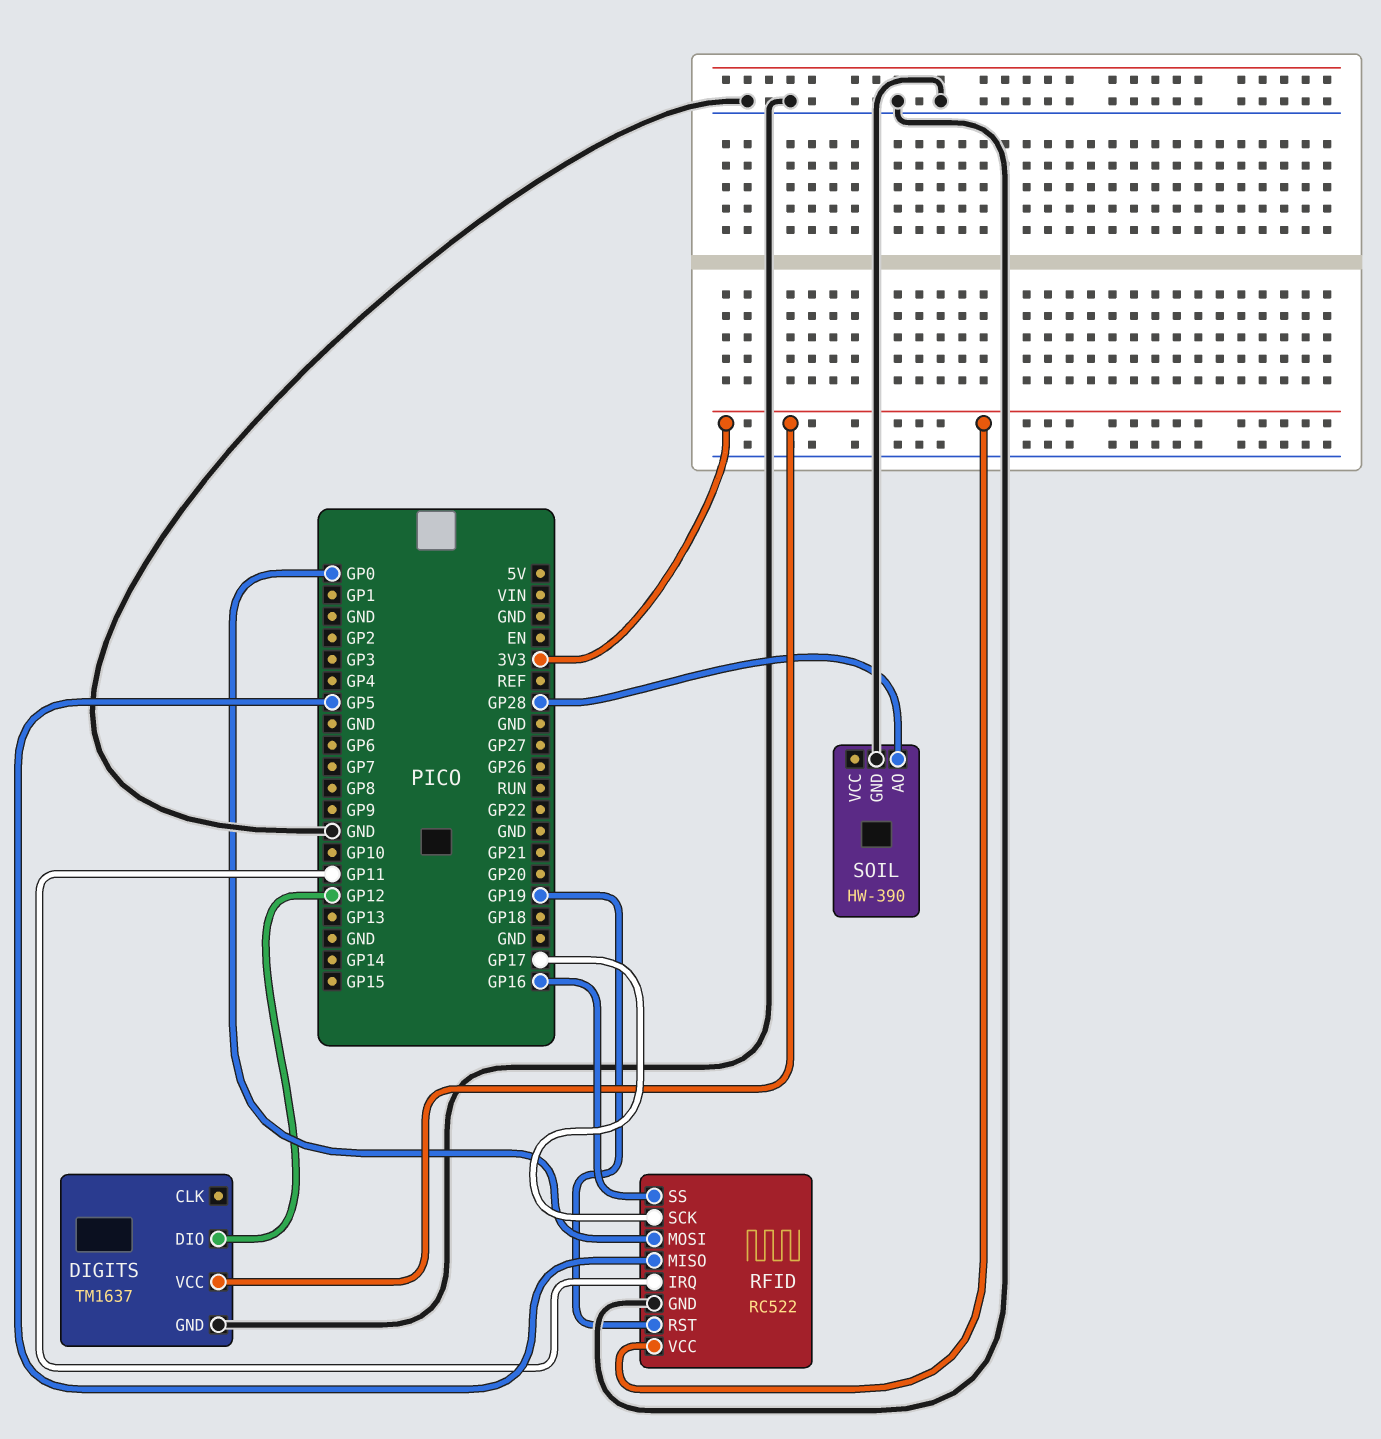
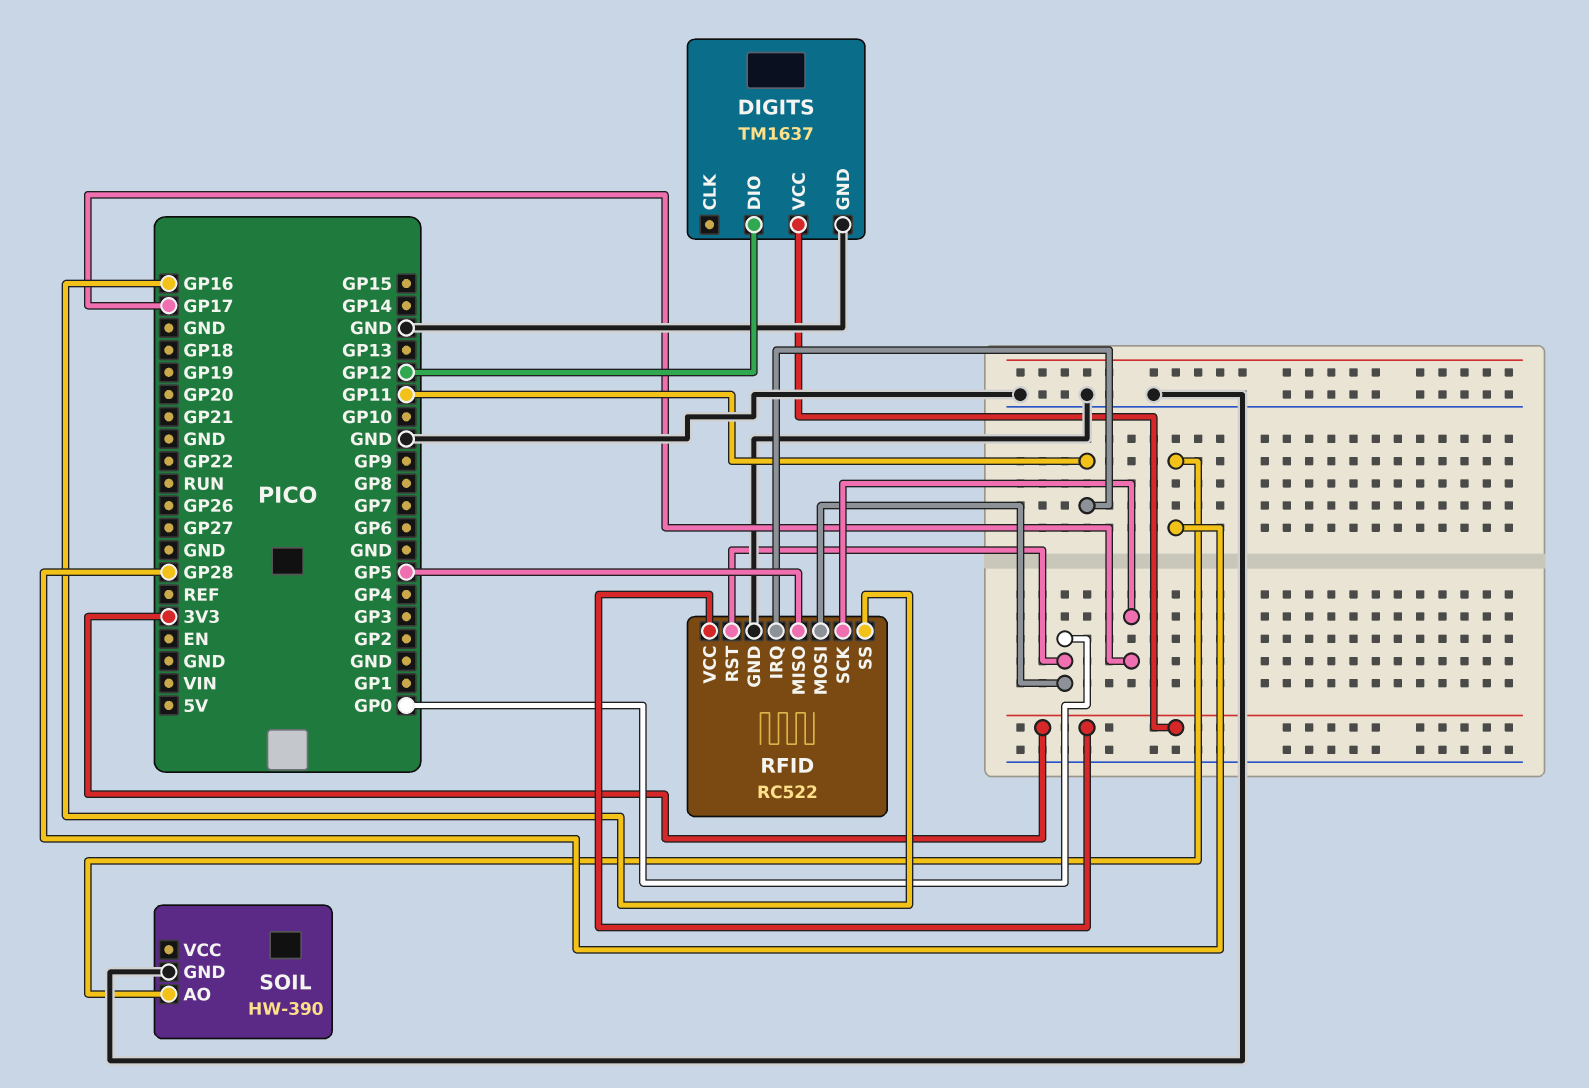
RFID pin RST: GP19 -> GP0

